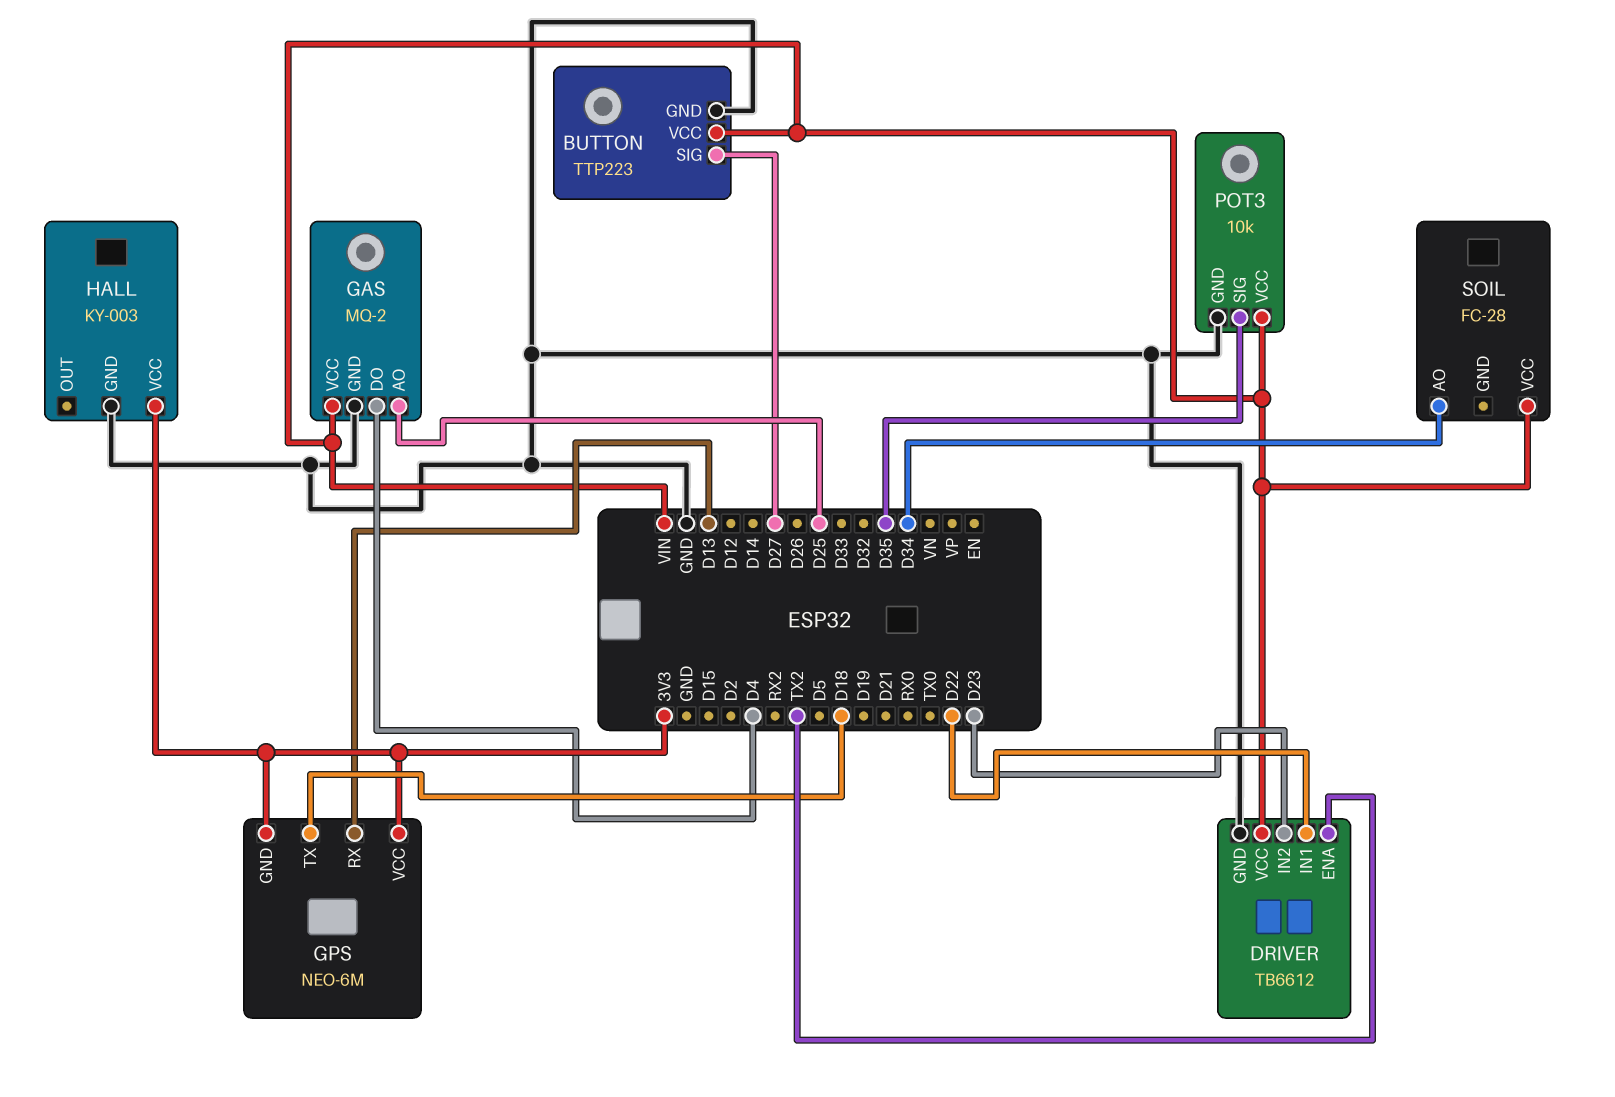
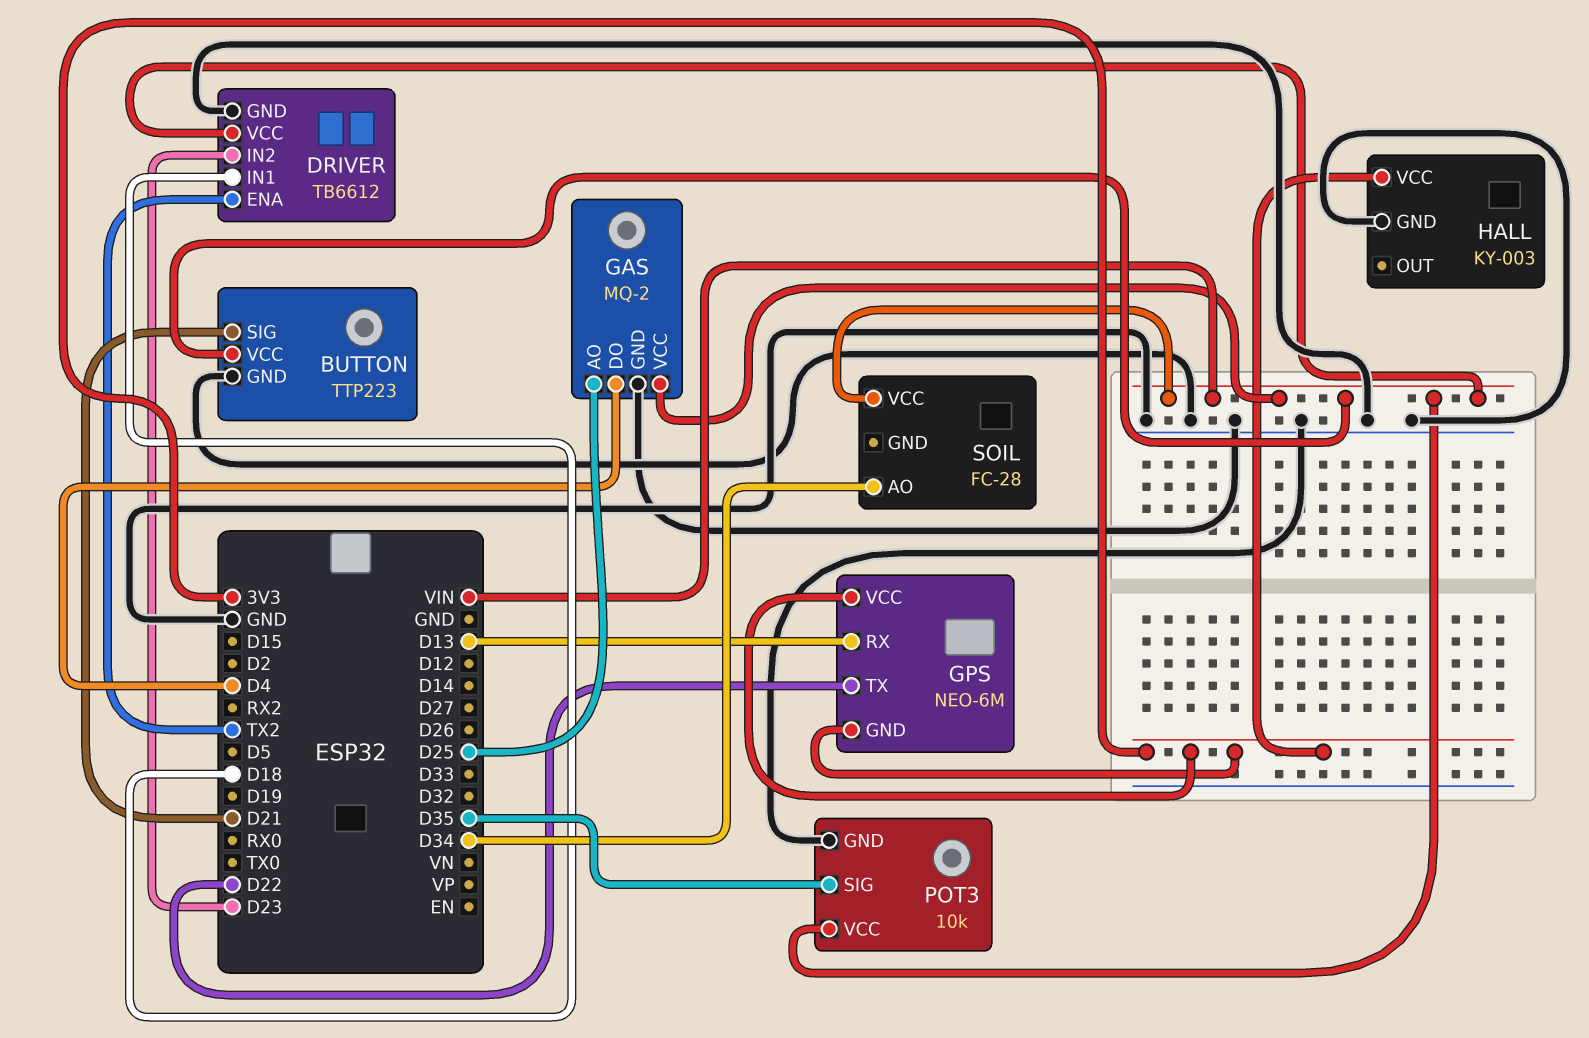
BUTTON pin SIG: D27 -> D21
DRIVER pin IN1: D22 -> D18
GPS pin TX: D18 -> D22

